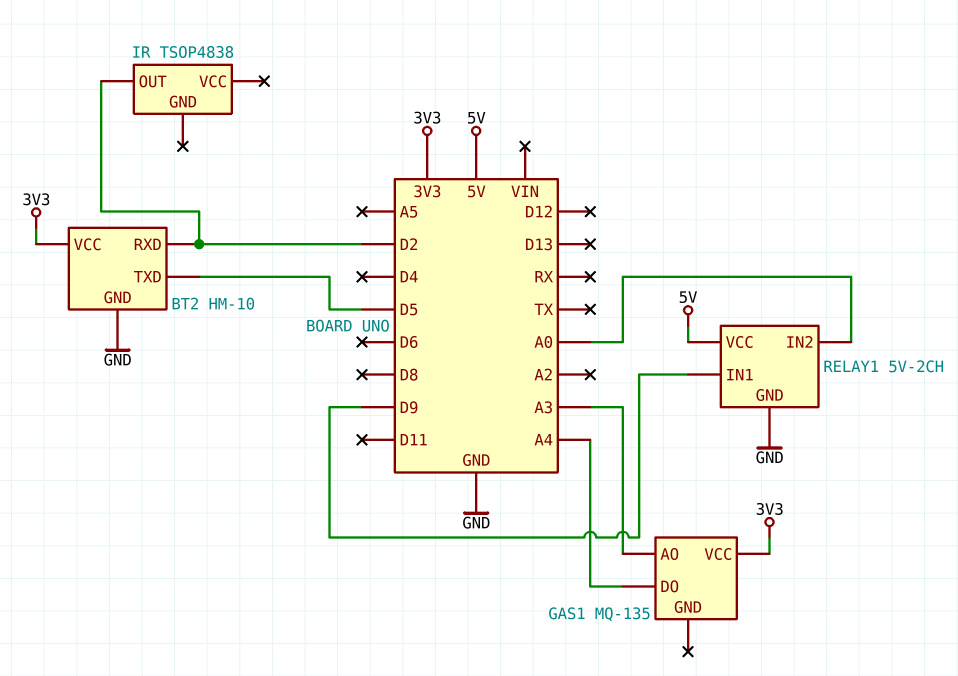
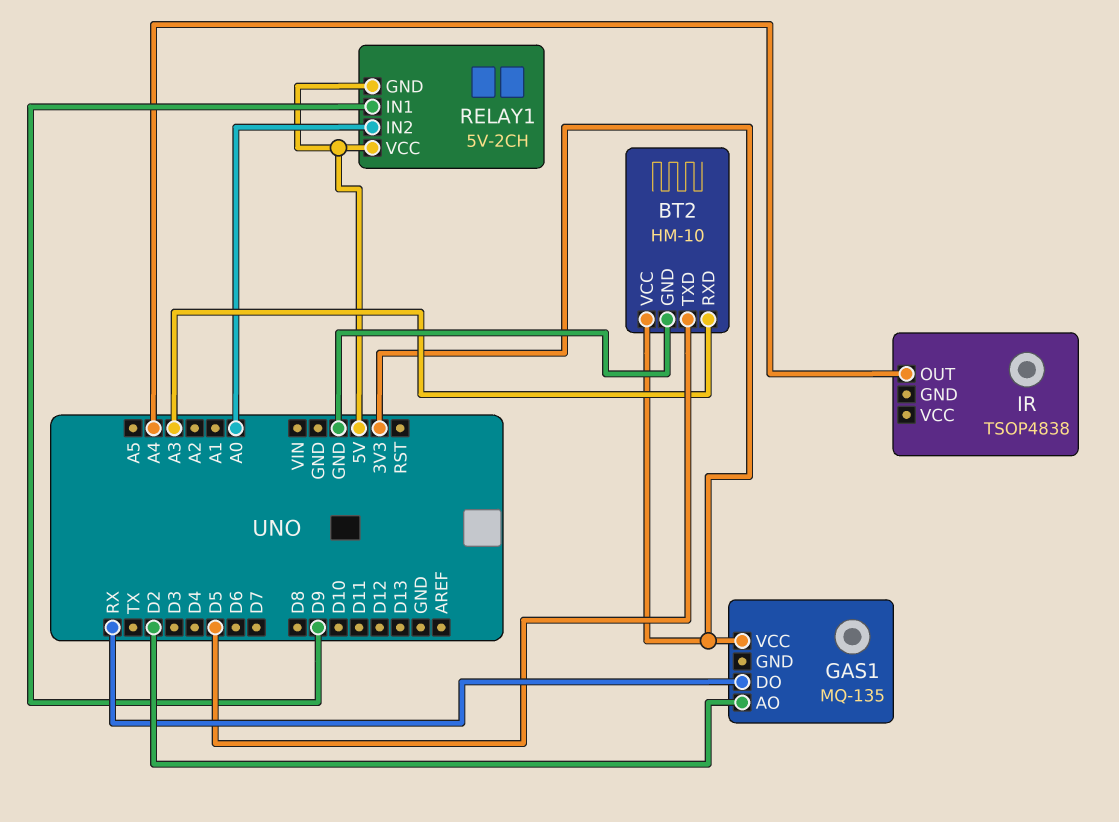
BT2 pin RXD: D2 -> A3
GAS1 pin AO: A3 -> D2
GAS1 pin DO: A4 -> RX
IR pin OUT: D2 -> A4
RELAY1 pin GND: GND -> 5V

